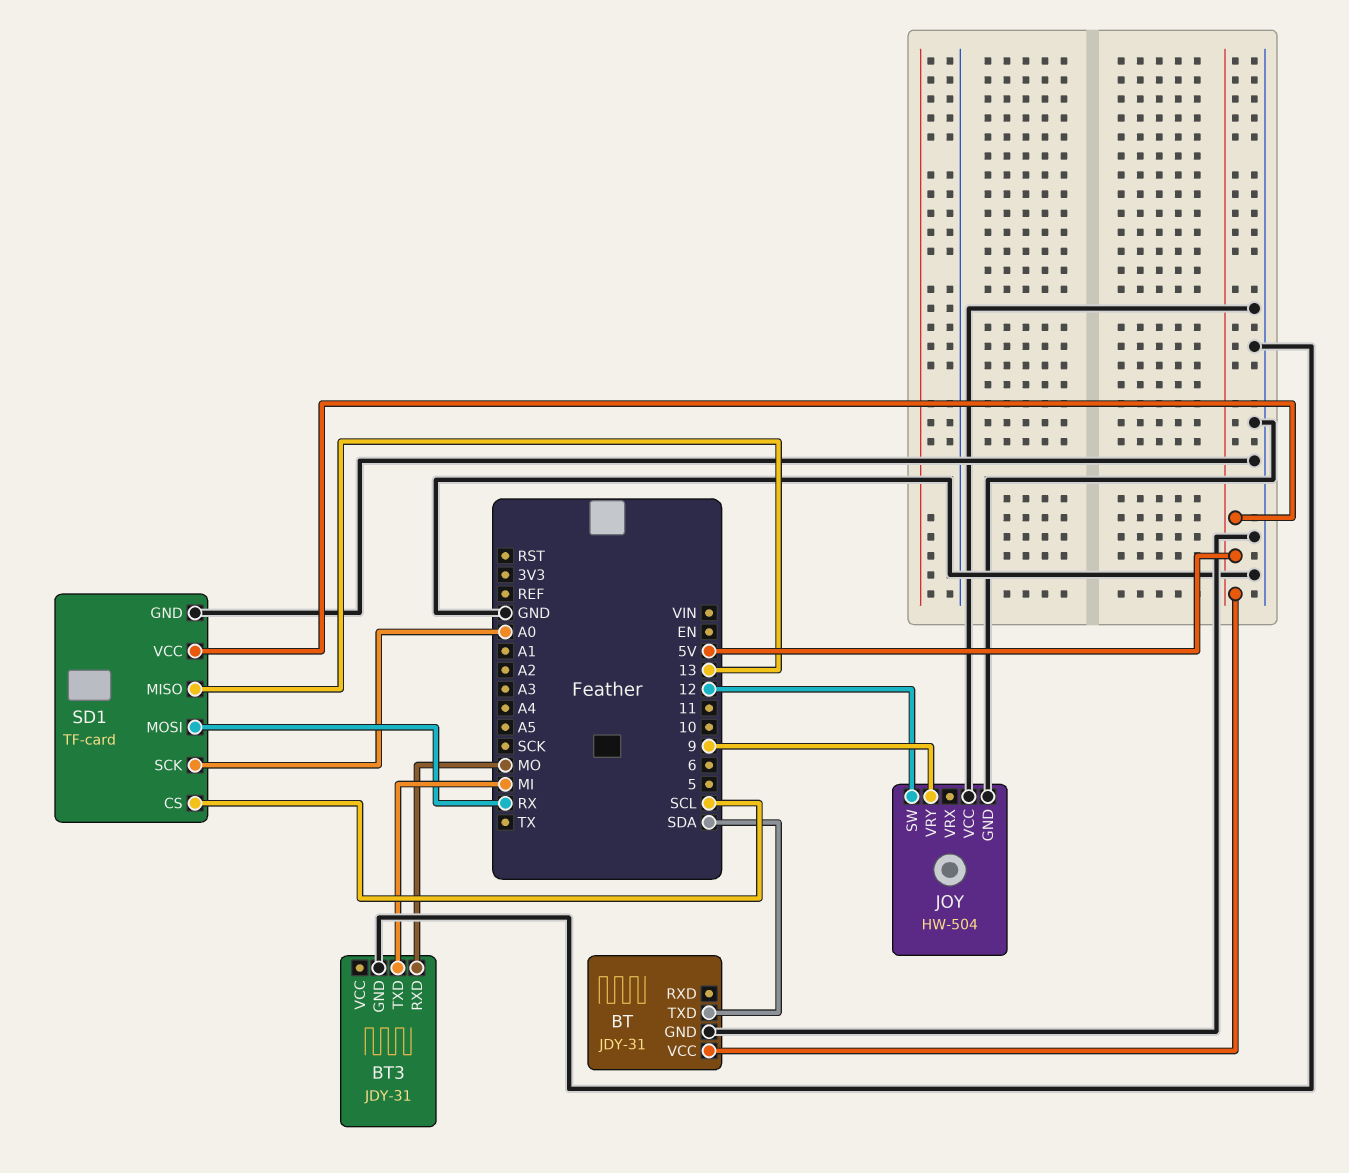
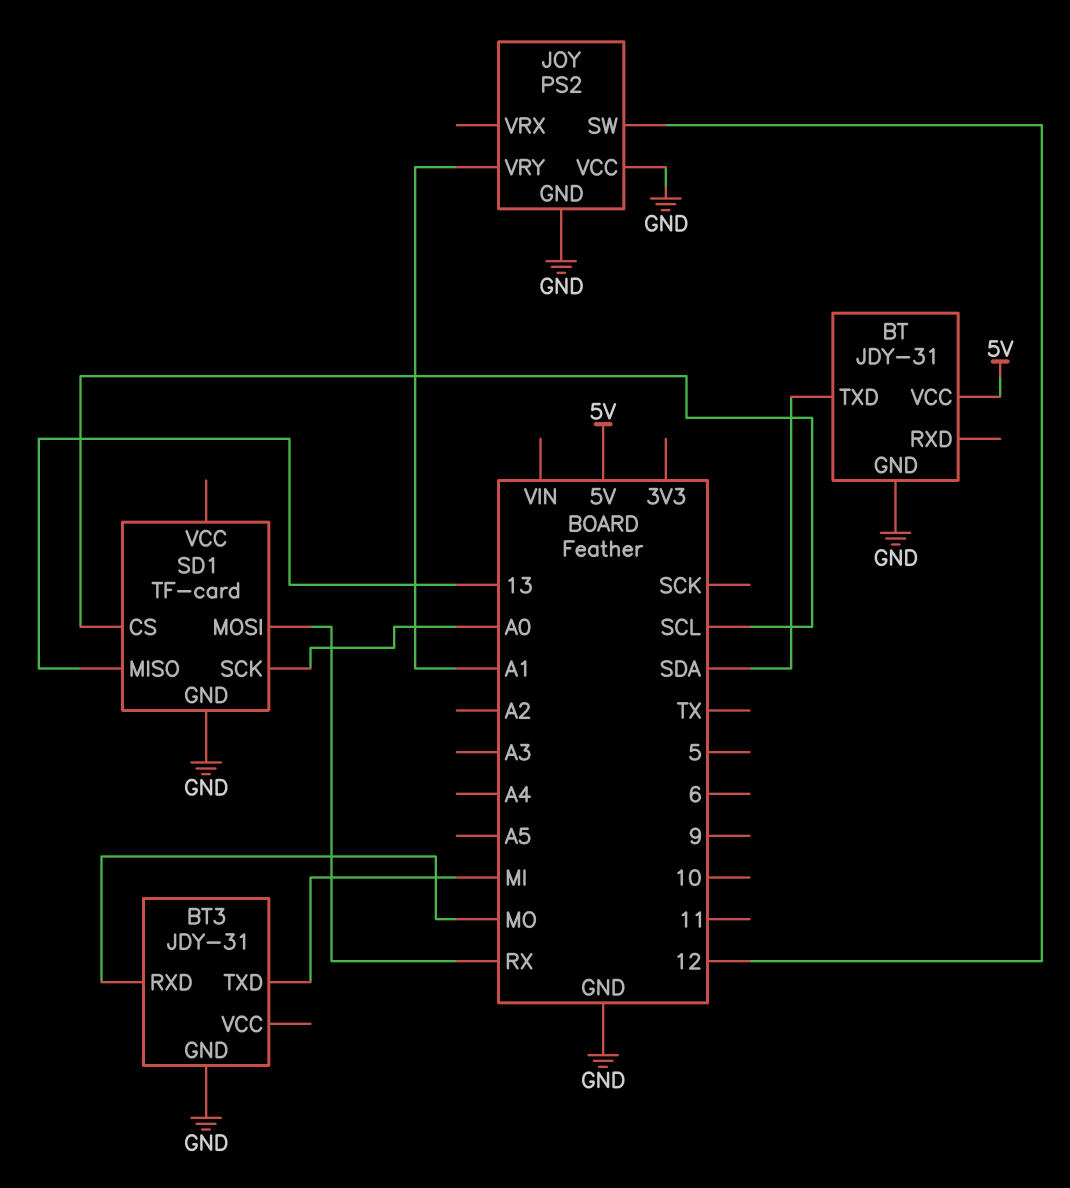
JOY: HW-504 -> PS2
JOY pin VRY: 9 -> A1
SD1 pin VCC: 5V -> none

